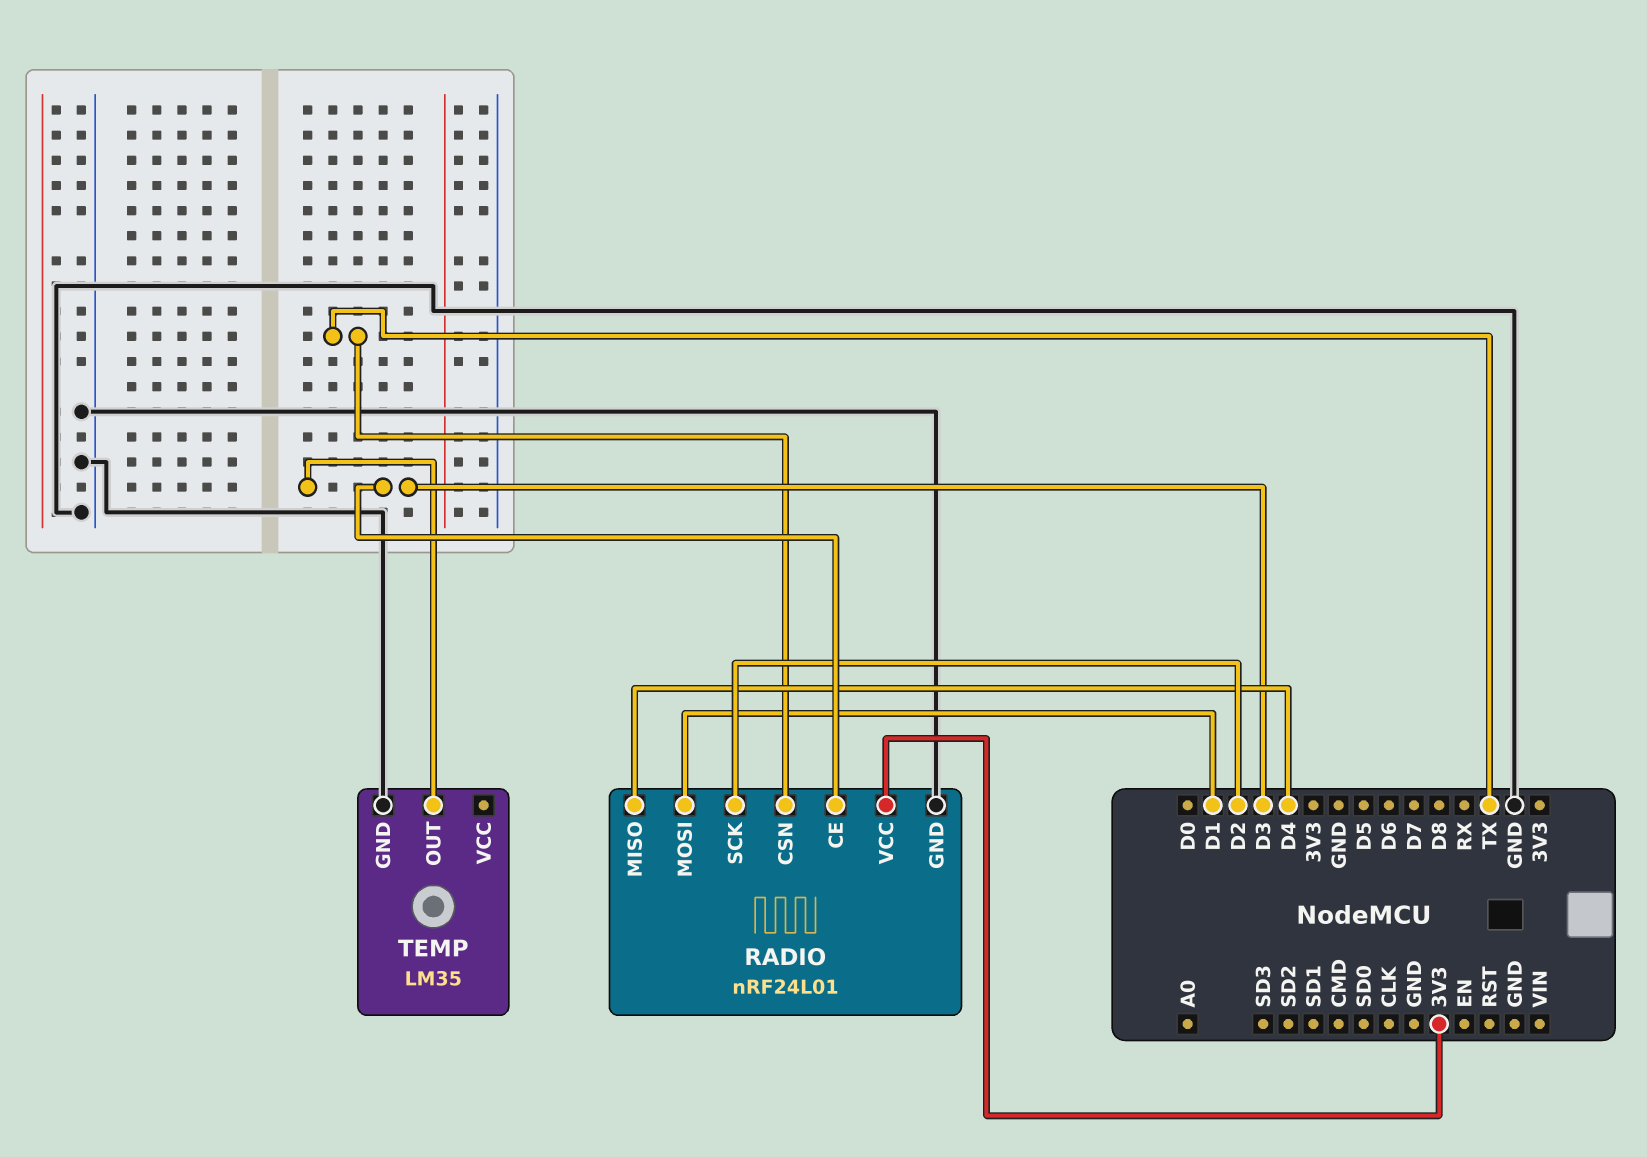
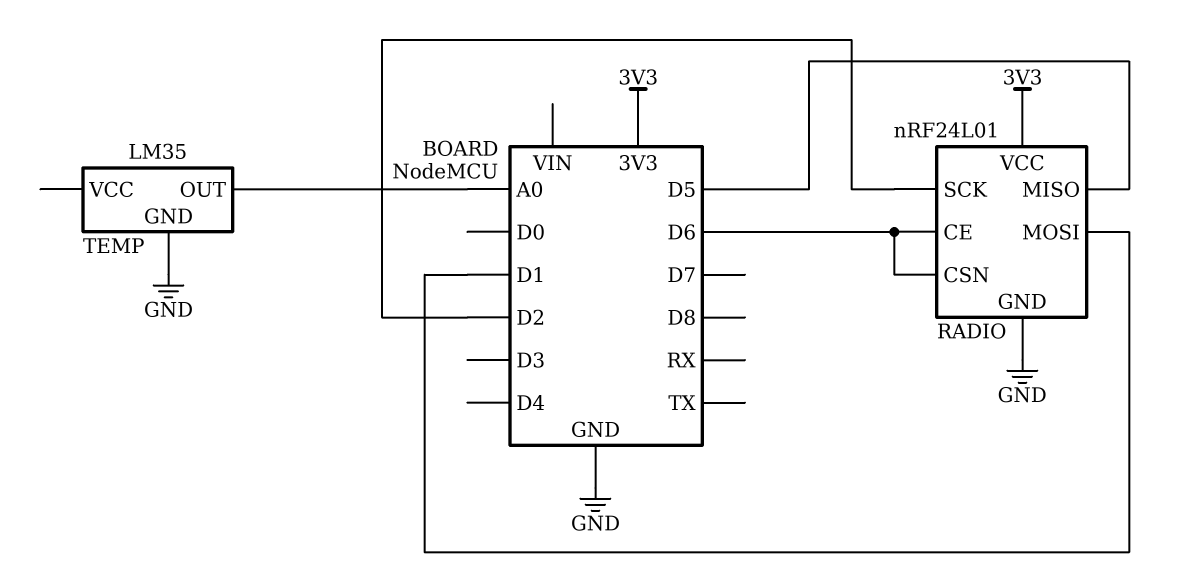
RADIO pin CE: D3 -> D6
RADIO pin CSN: TX -> D6
RADIO pin MISO: D4 -> D5
TEMP pin OUT: D3 -> A0

